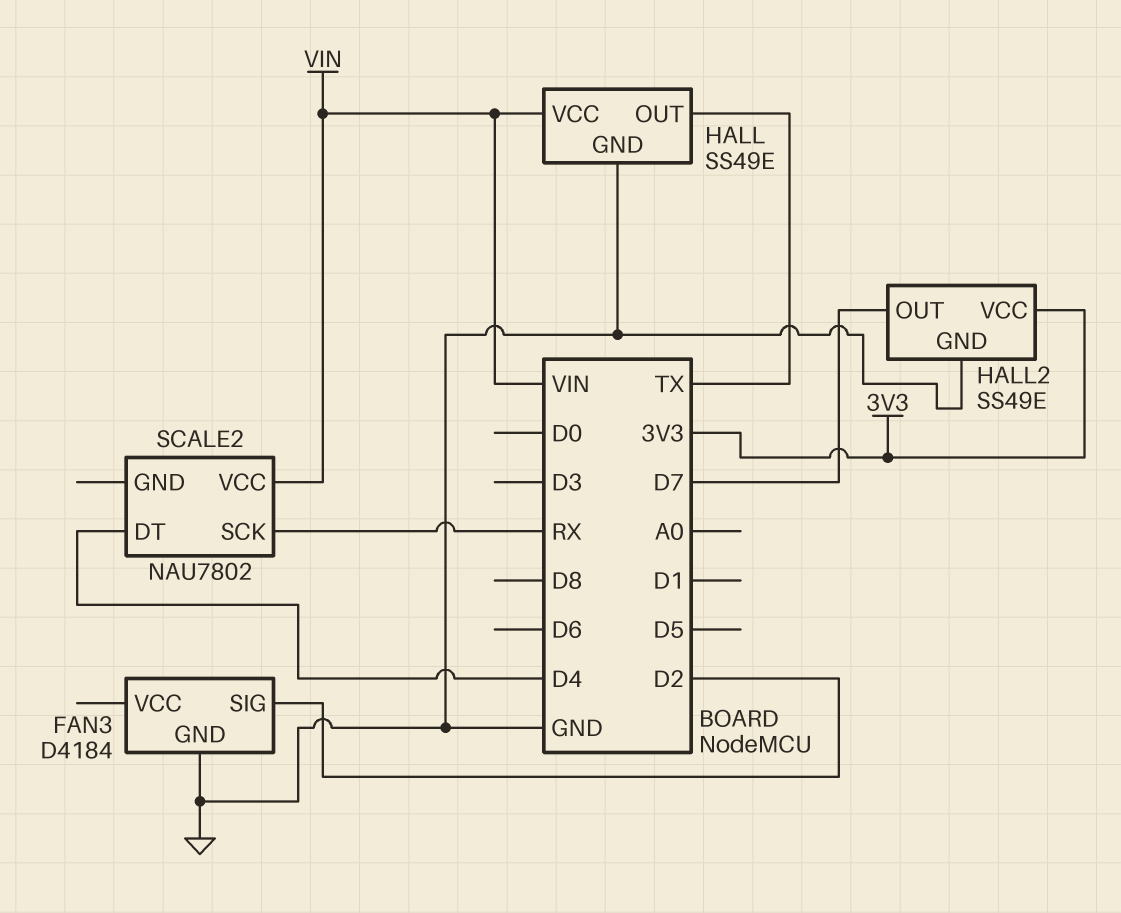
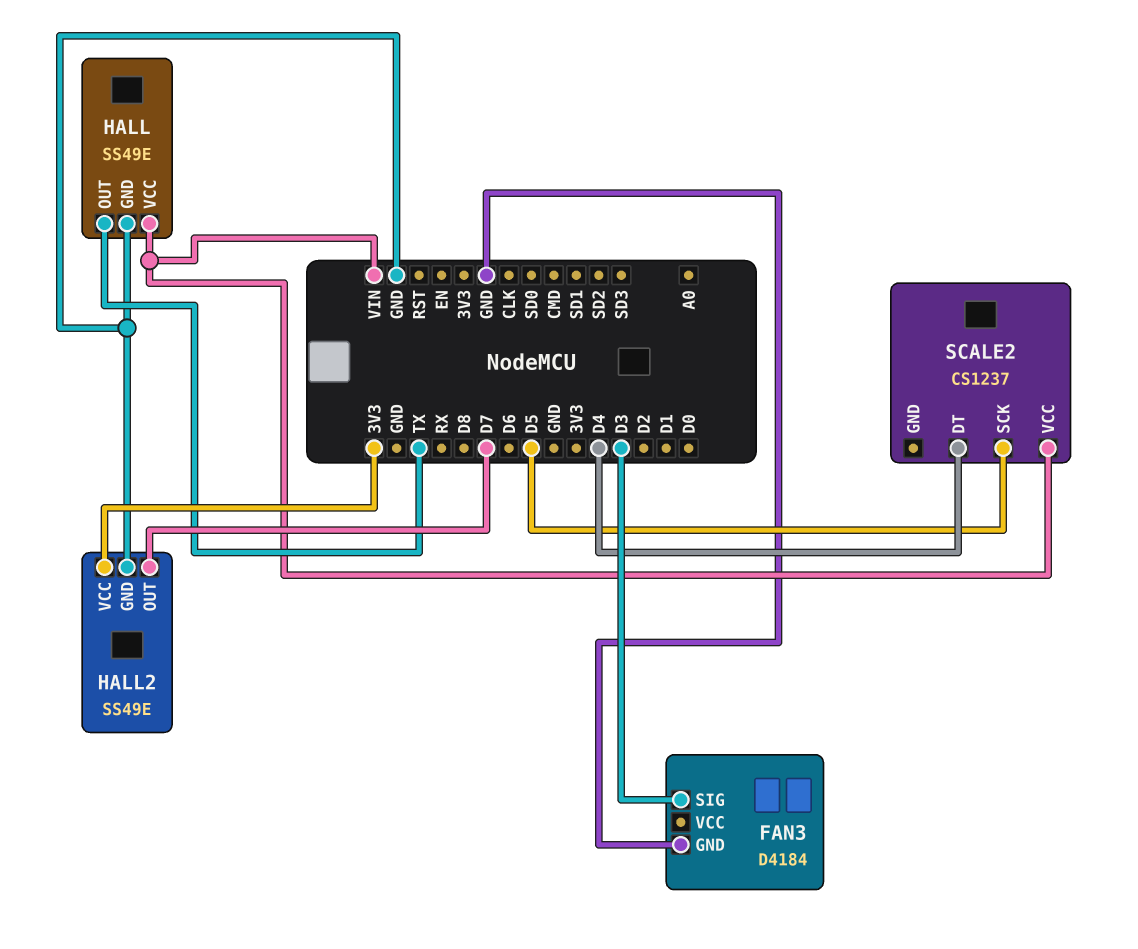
FAN3 pin SIG: D2 -> D3
SCALE2: NAU7802 -> CS1237
SCALE2 pin SCK: RX -> D5

